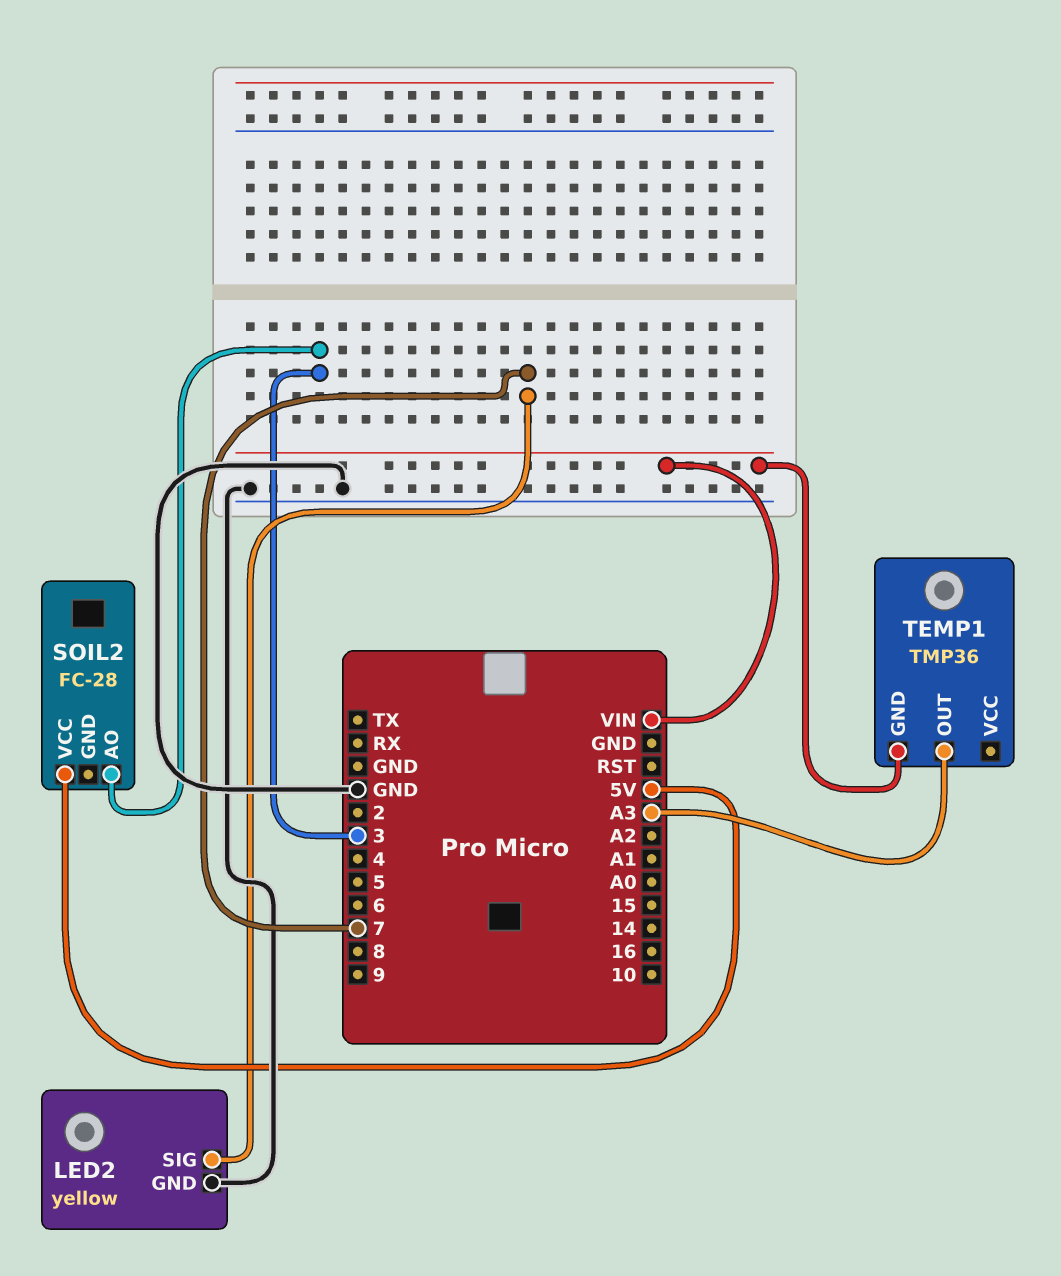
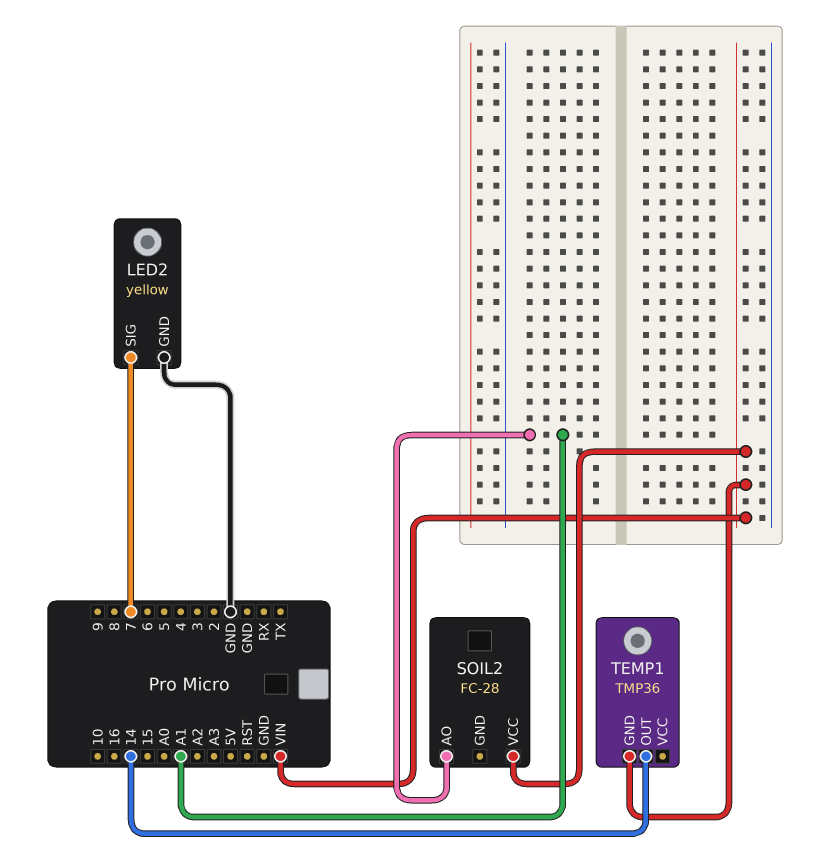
SOIL2 pin AO: 3 -> A1
SOIL2 pin VCC: 5V -> VIN
TEMP1 pin OUT: A3 -> 14

